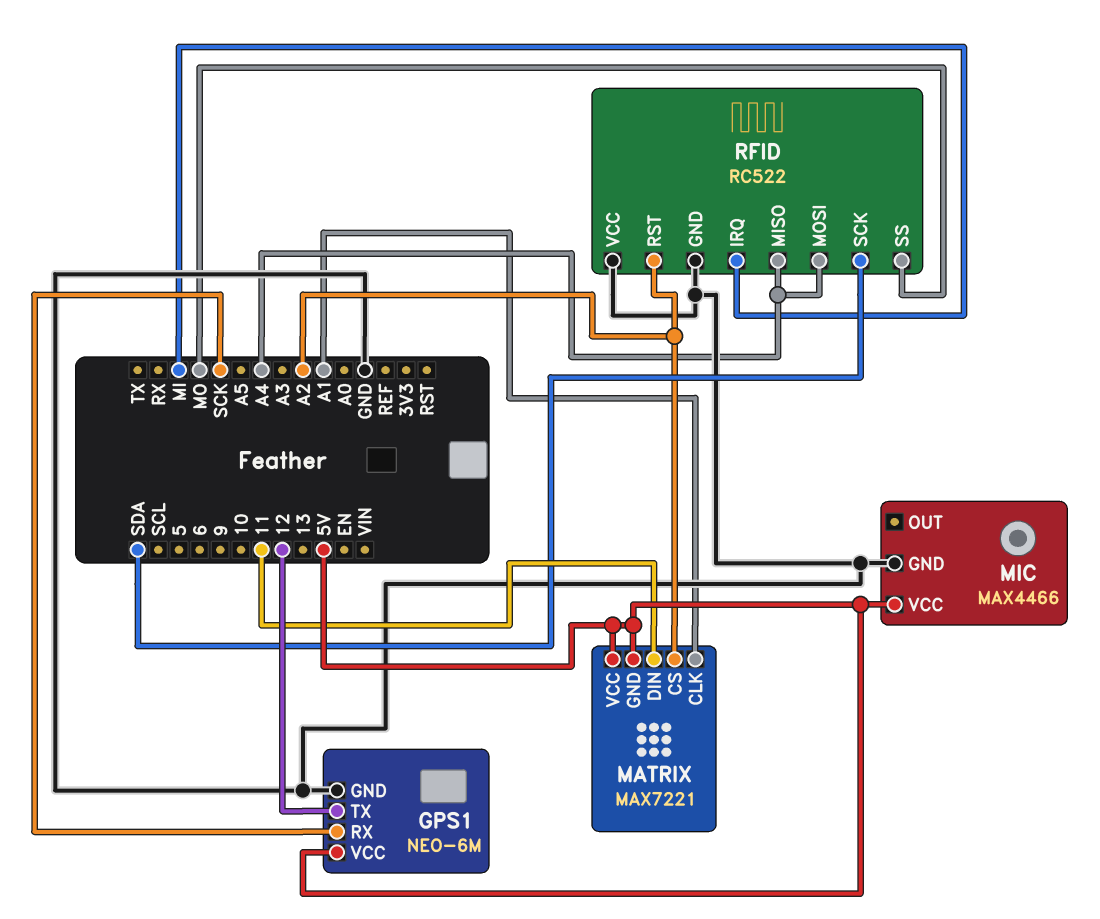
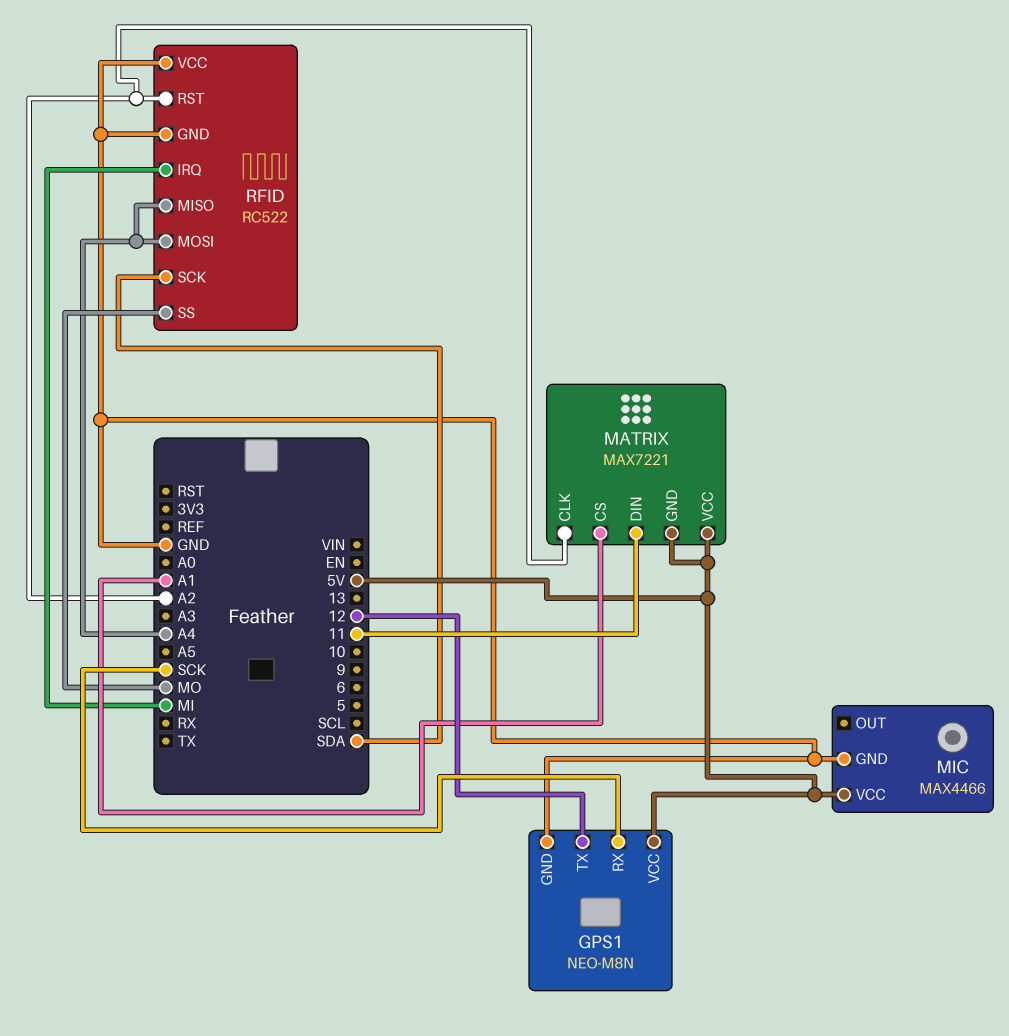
GPS1: NEO-6M -> NEO-M8N
MATRIX pin CLK: A1 -> A2
MATRIX pin CS: A2 -> A1

